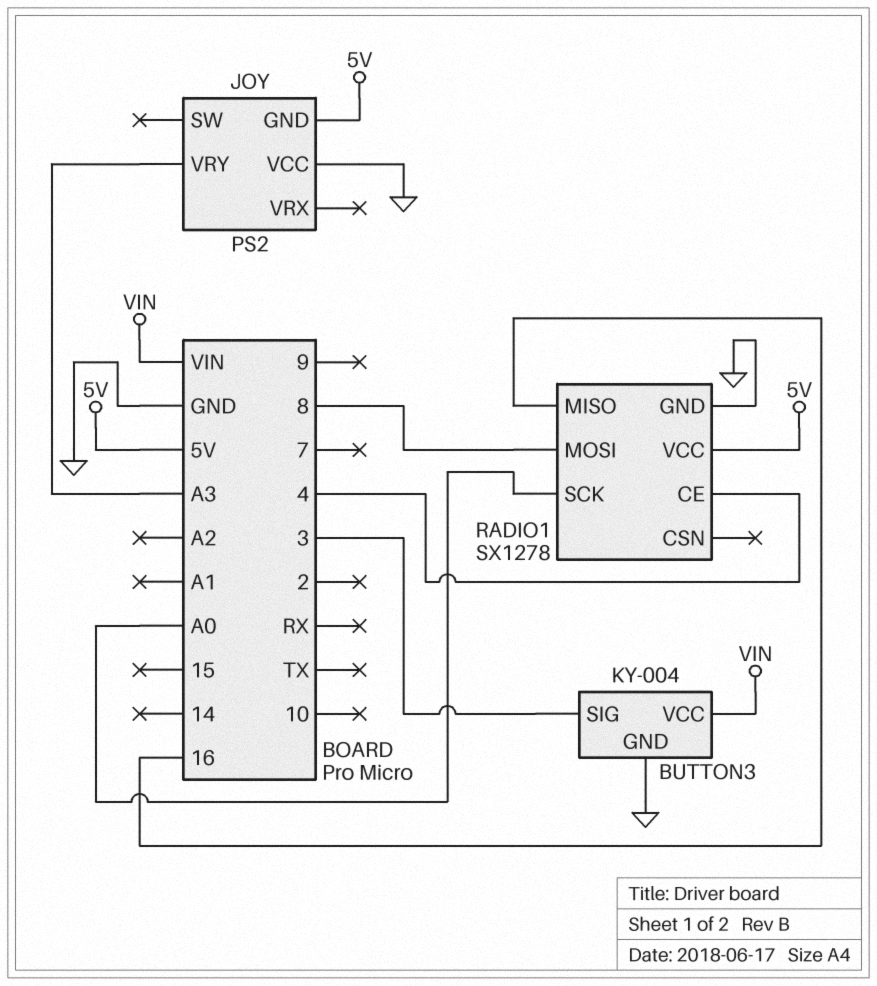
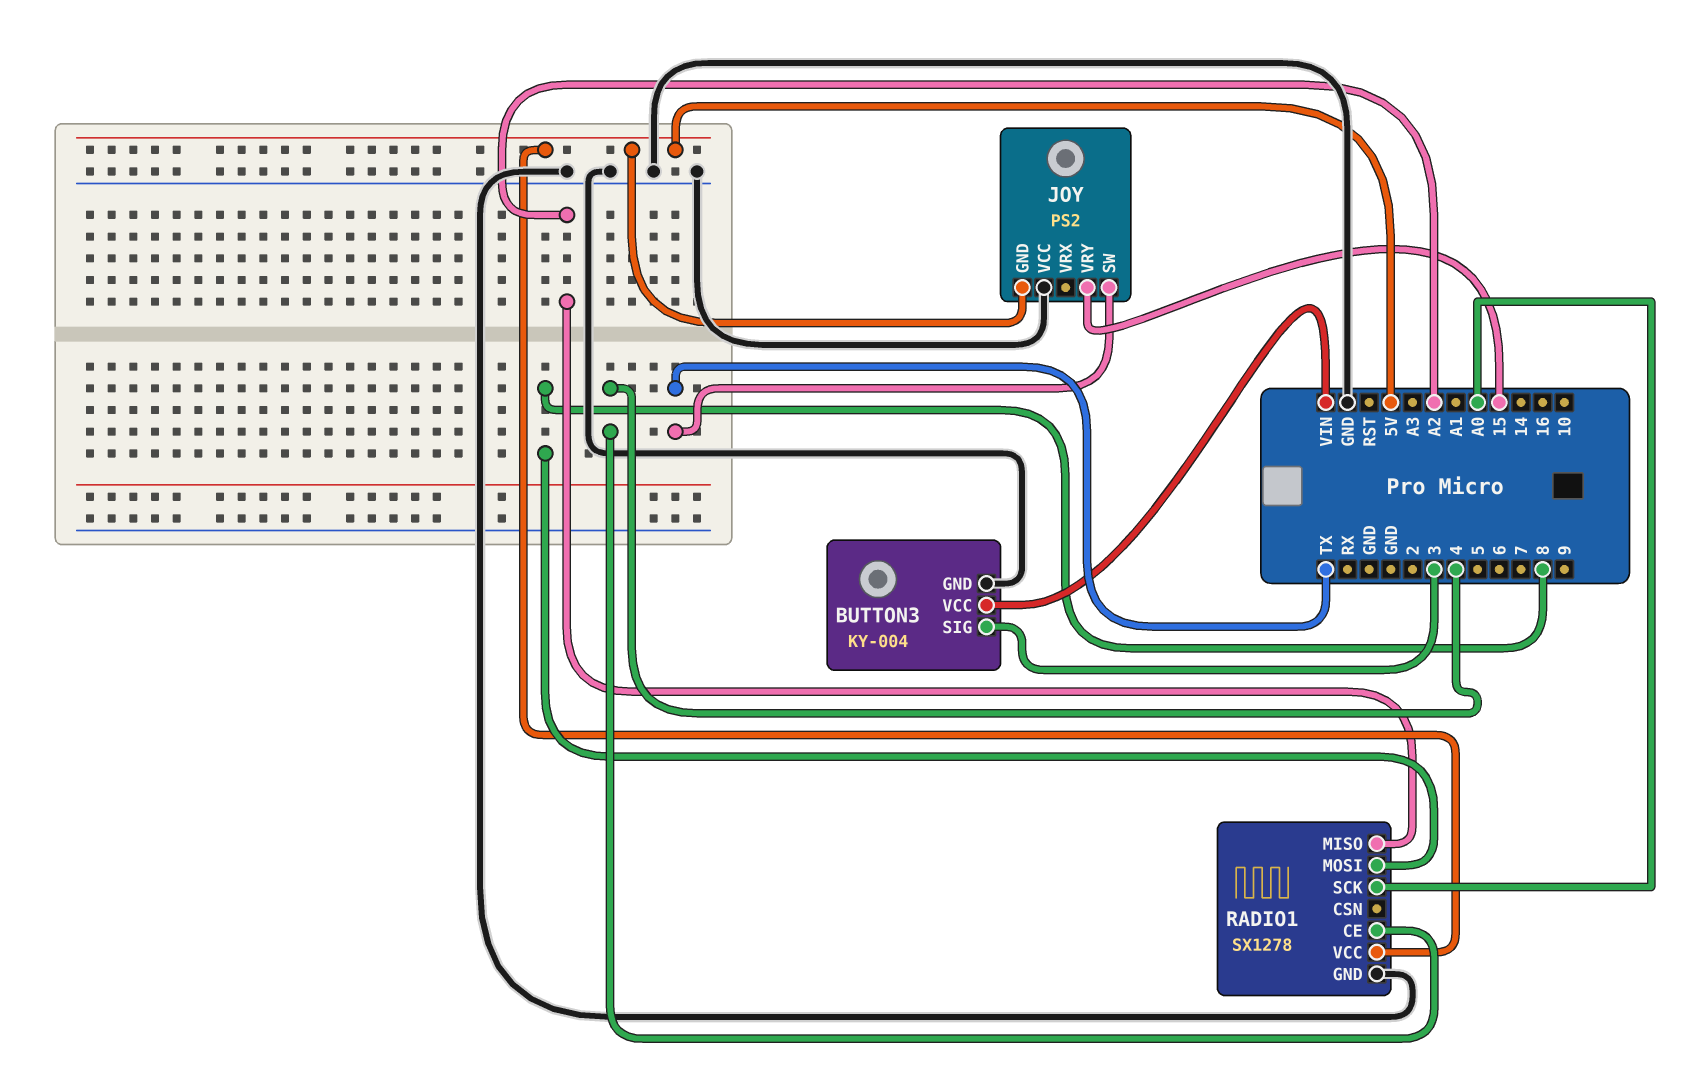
JOY pin SW: none -> TX
JOY pin VRY: A3 -> 15
RADIO1 pin MISO: 16 -> A2

